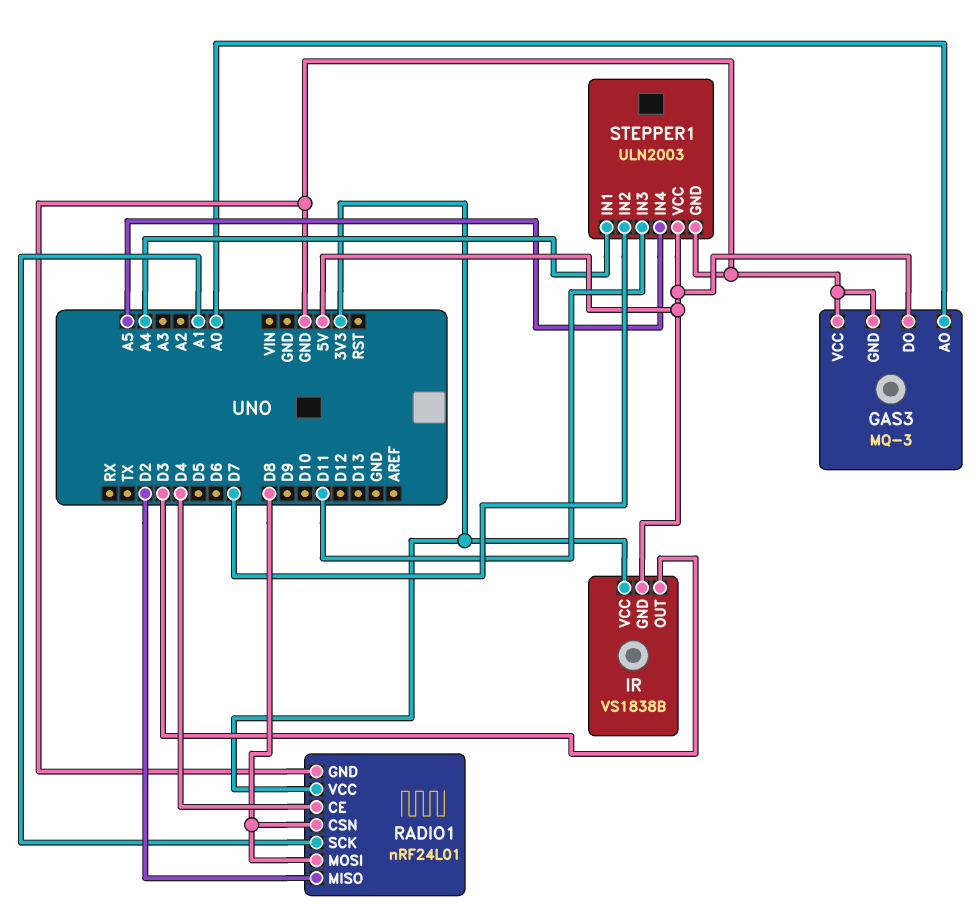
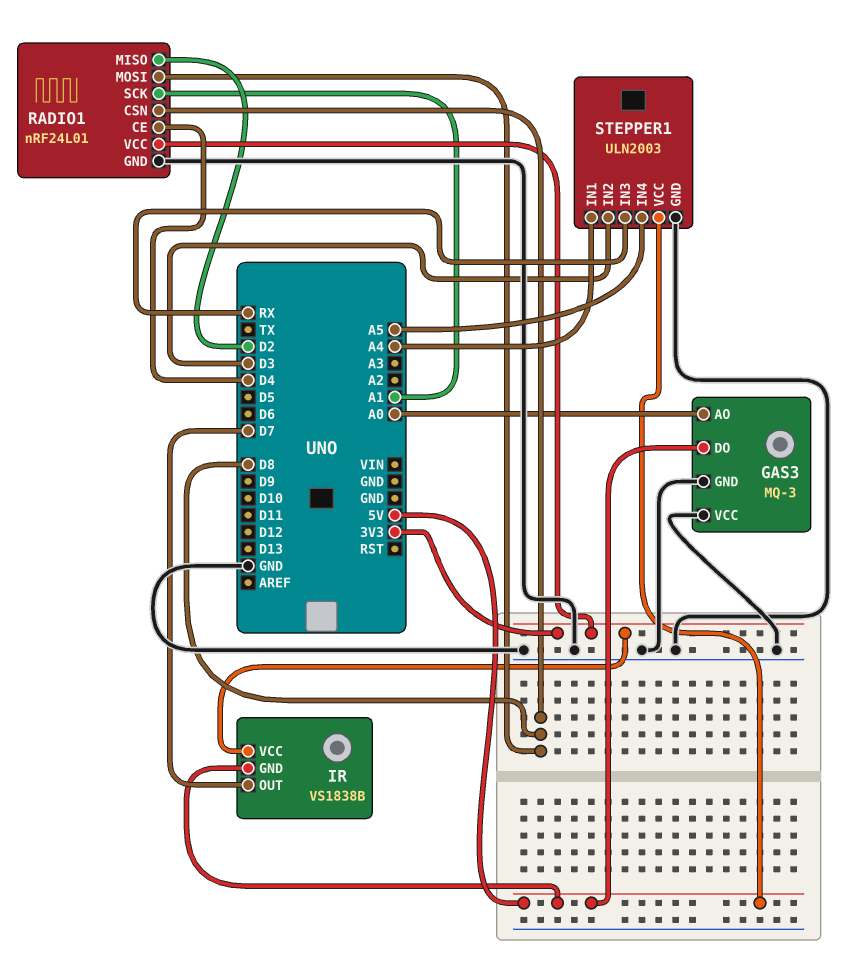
IR pin OUT: D3 -> D7
STEPPER1 pin IN2: D7 -> D3
STEPPER1 pin IN3: D11 -> RX

